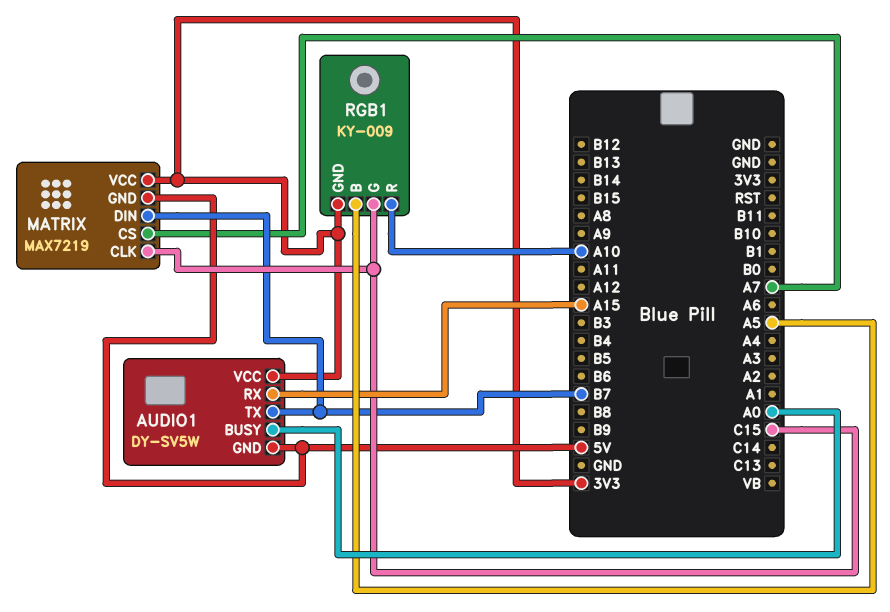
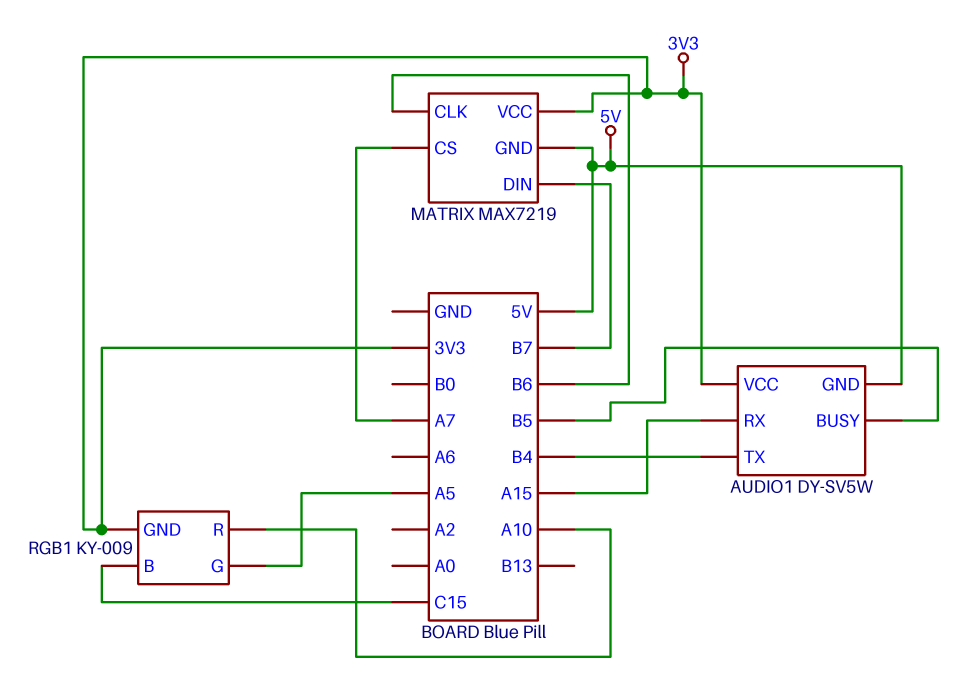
AUDIO1 pin BUSY: A0 -> B5
AUDIO1 pin TX: B7 -> B4
MATRIX pin CLK: C15 -> B6
RGB1 pin B: A5 -> C15
RGB1 pin G: C15 -> A5

